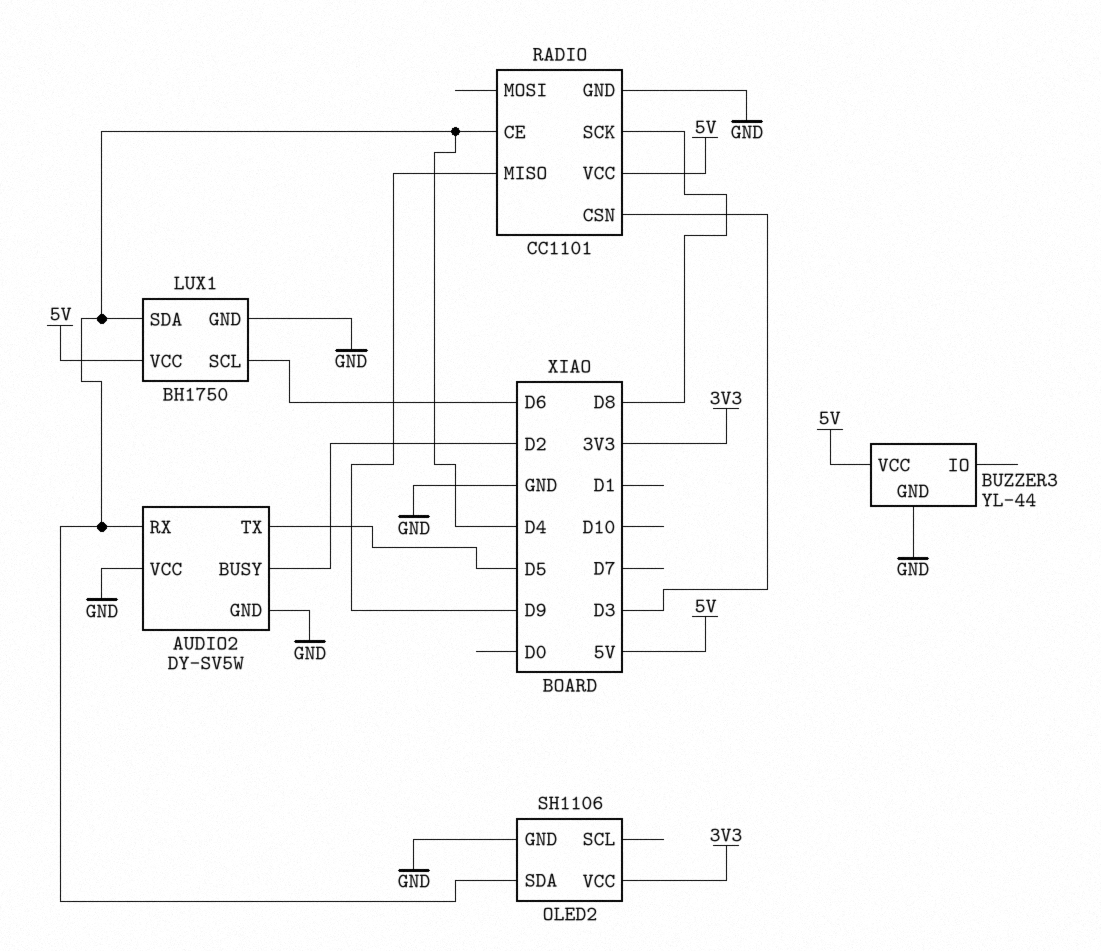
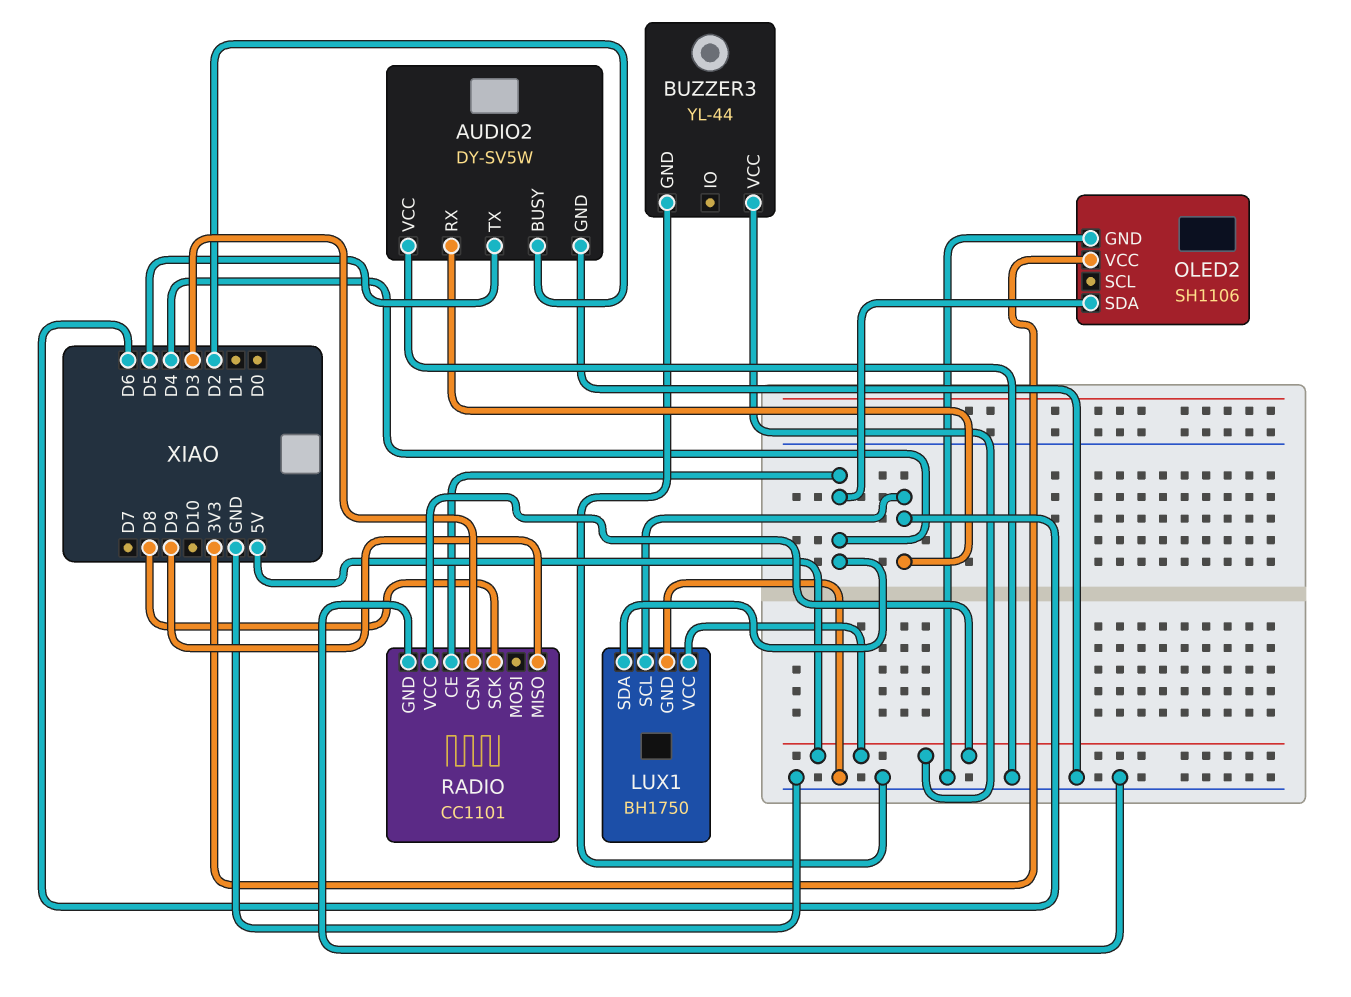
AUDIO2 pin RX: D4 -> D6

